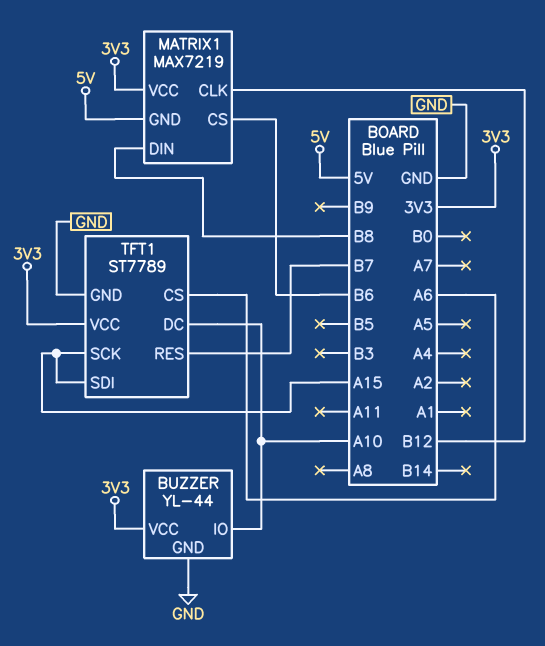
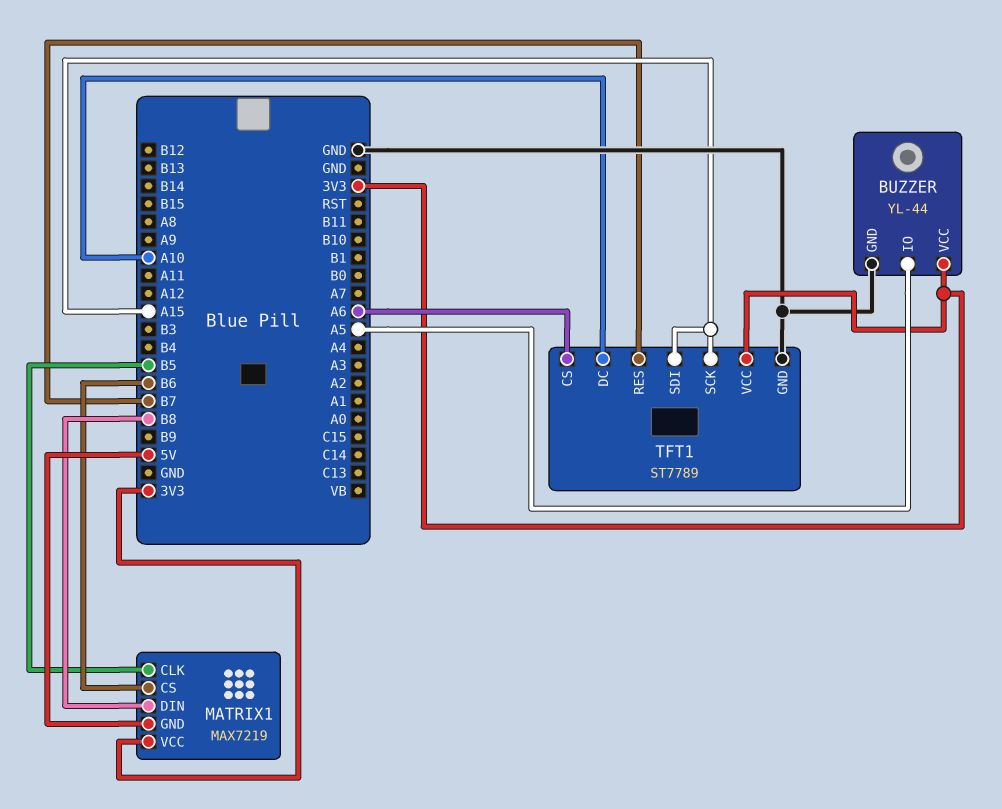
BUZZER pin IO: A10 -> A5
MATRIX1 pin CLK: B12 -> B5

